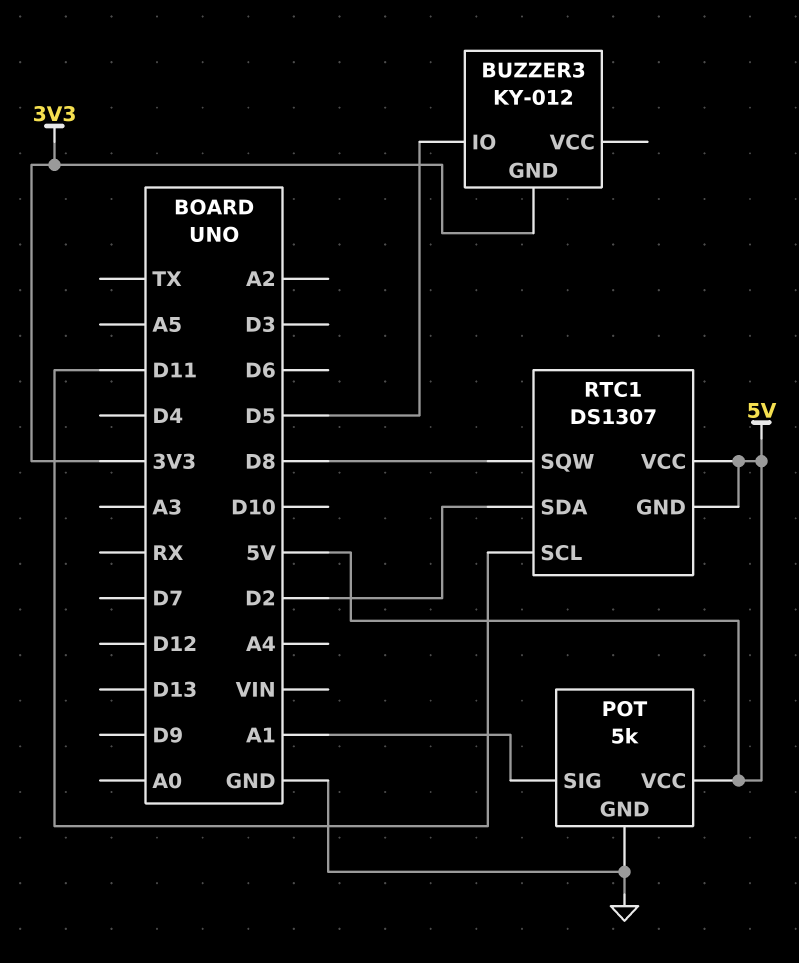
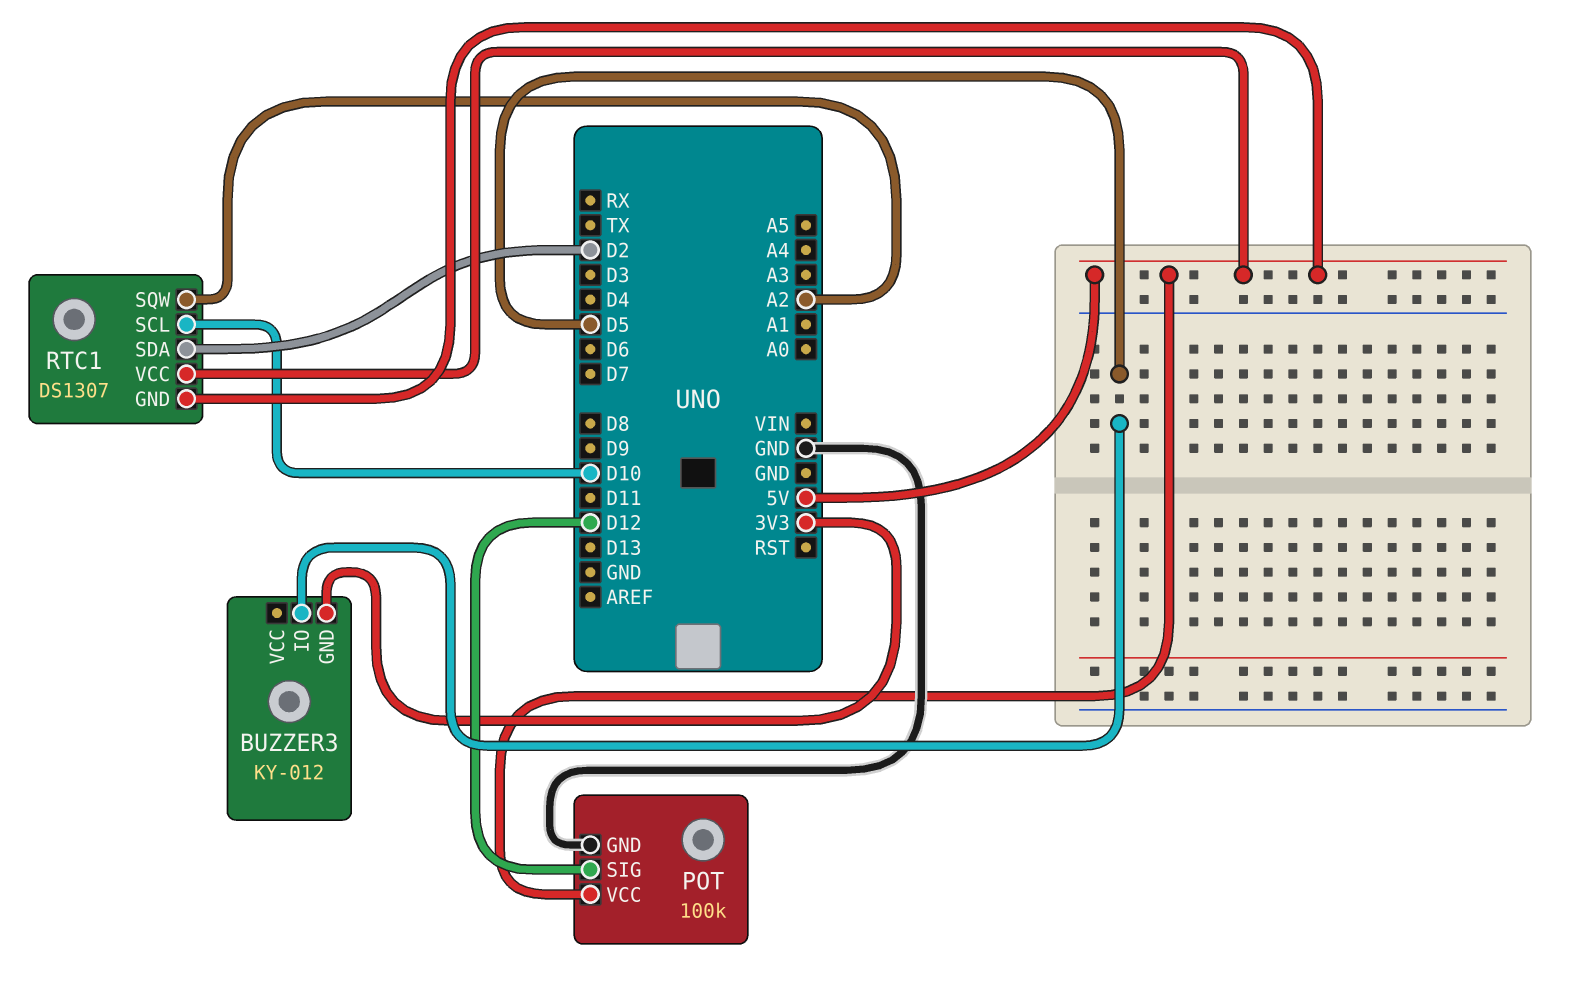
POT: 5k -> 100k
POT pin SIG: A1 -> D12
RTC1 pin SCL: D11 -> D10
RTC1 pin SQW: D8 -> A2

